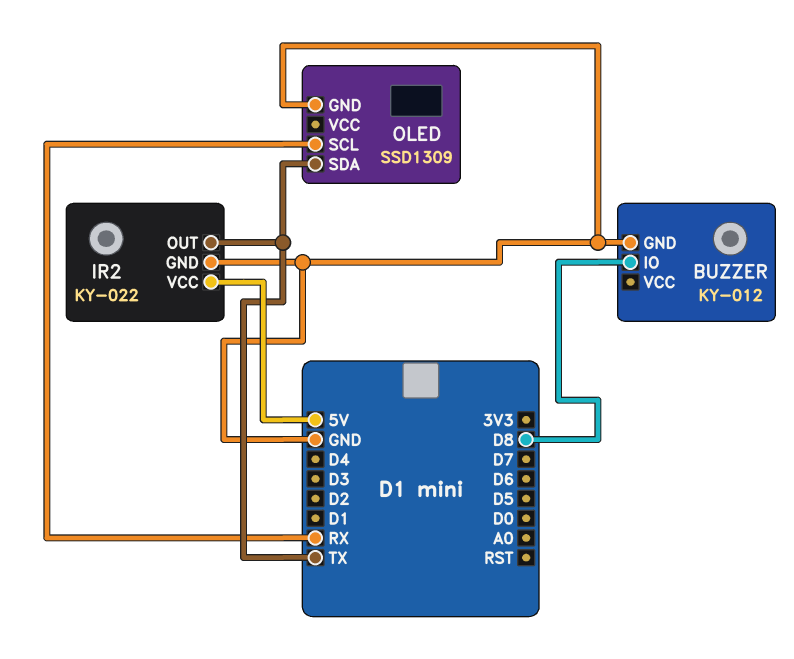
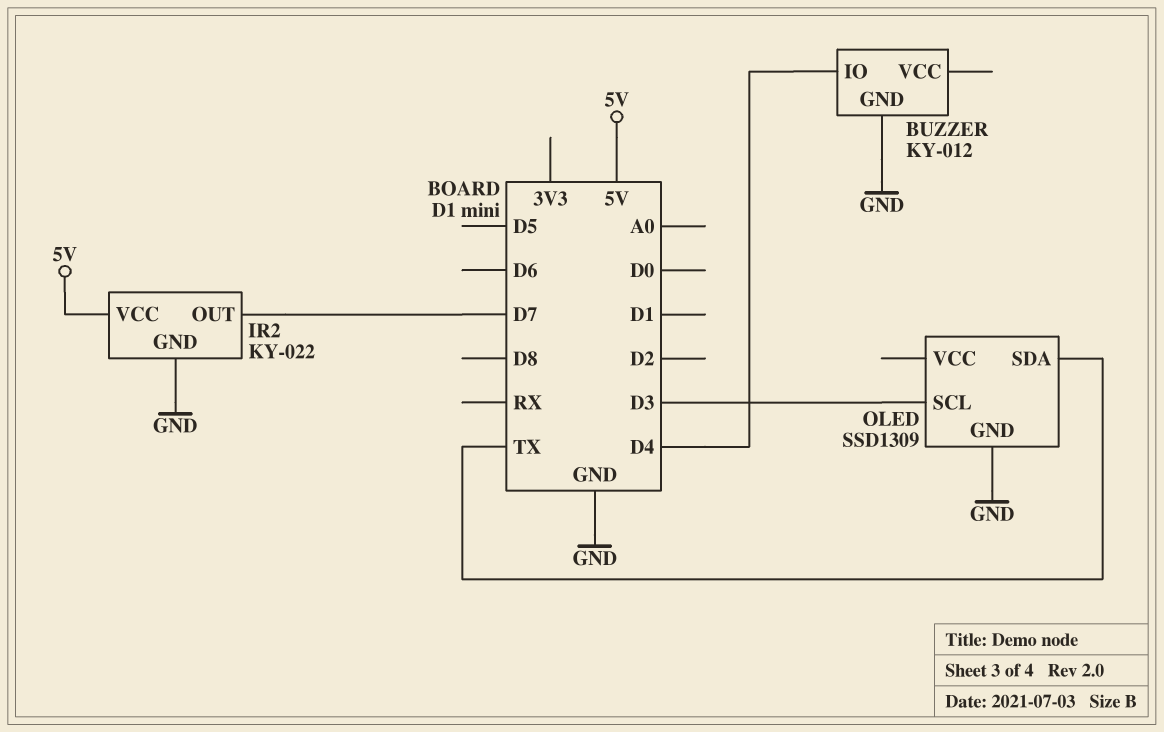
BUZZER pin IO: D8 -> D4
IR2 pin OUT: TX -> D7
OLED pin SCL: RX -> D3

